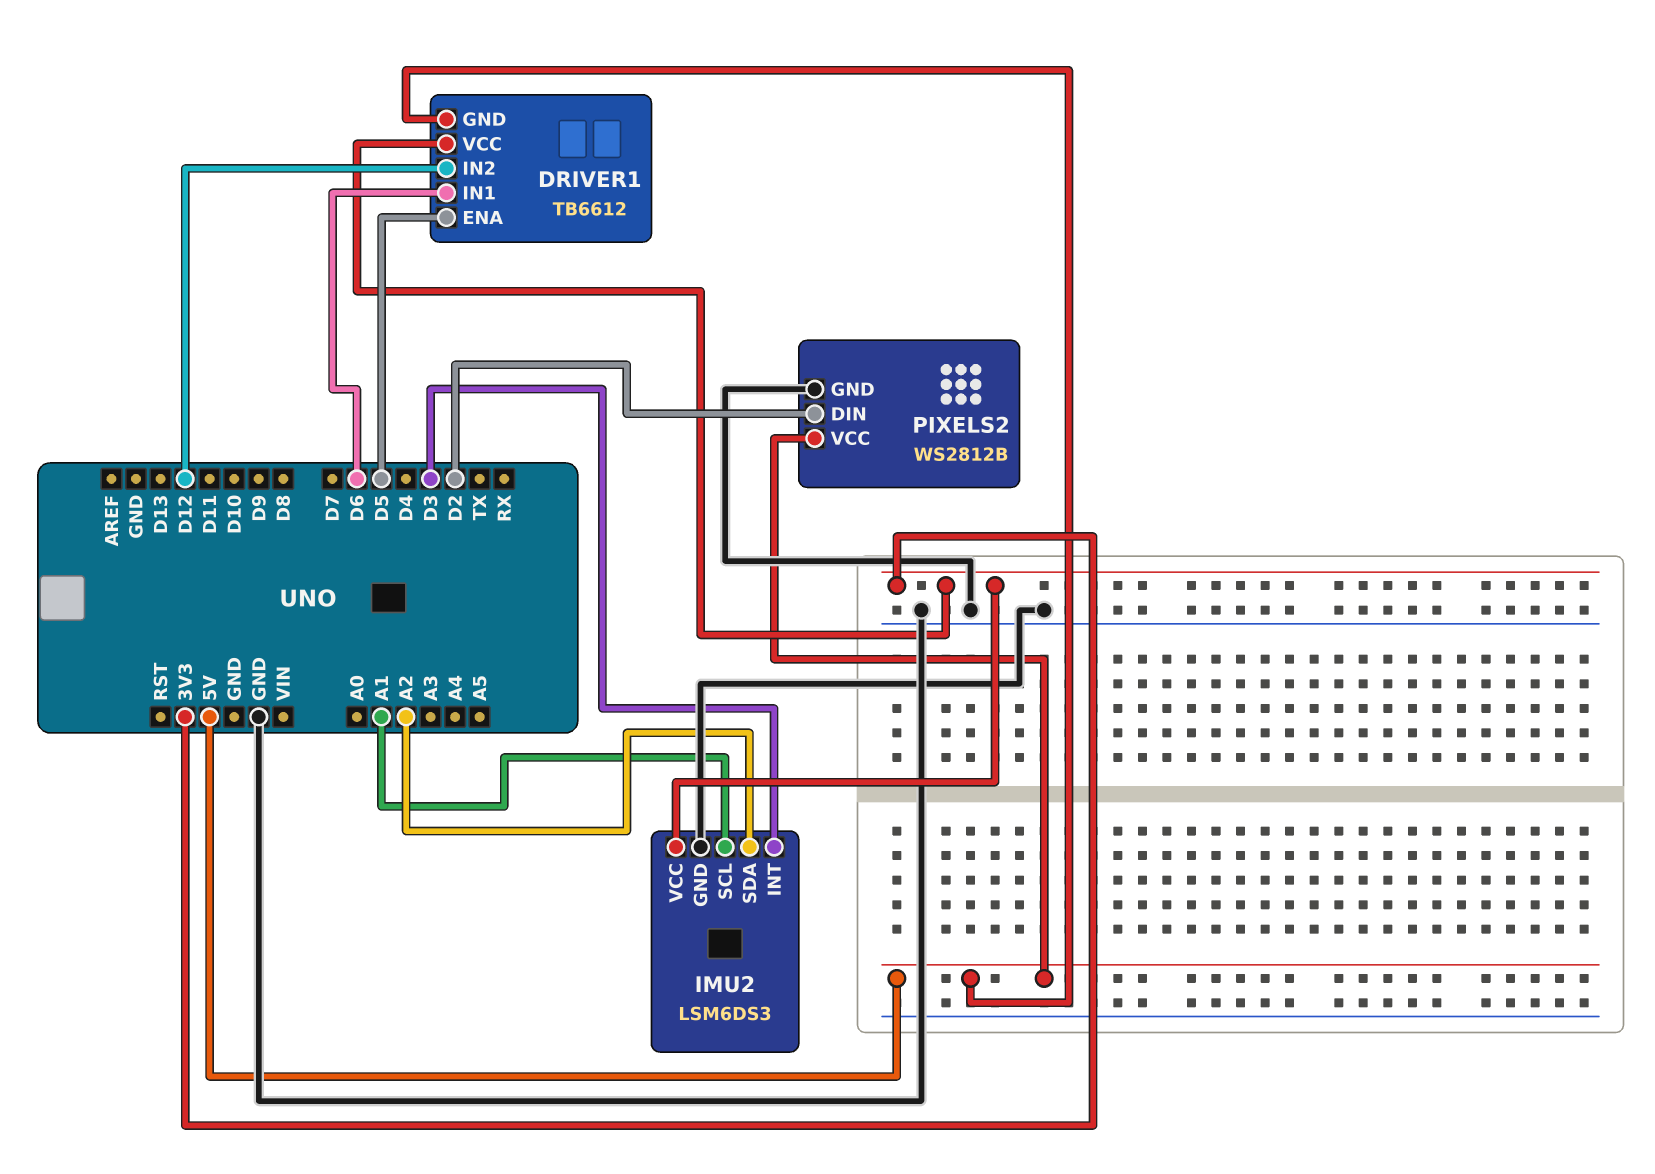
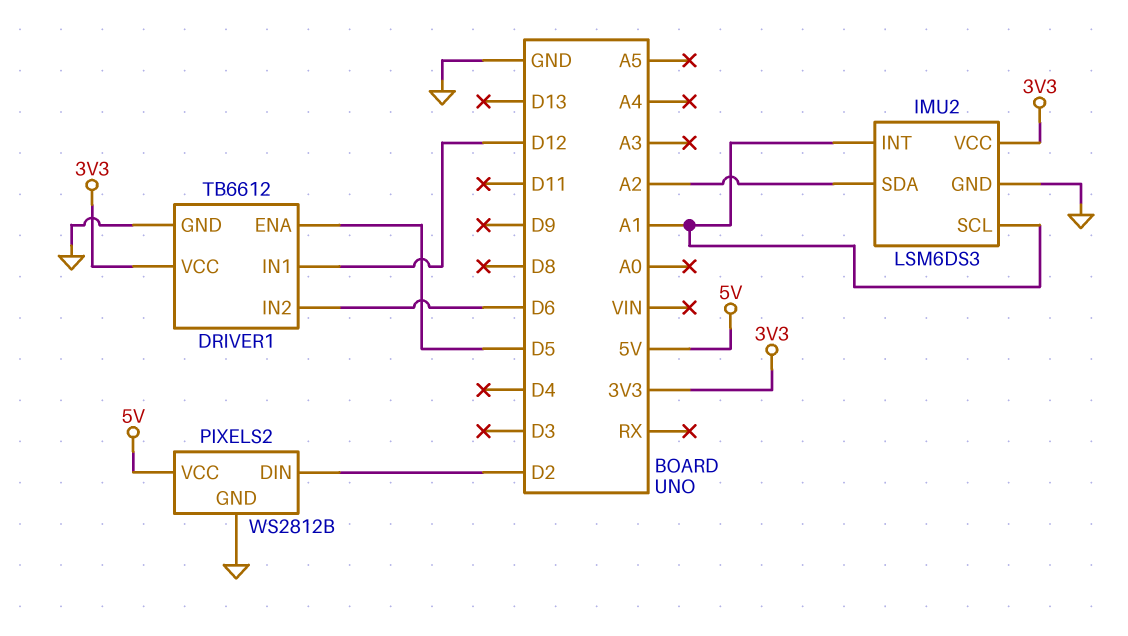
DRIVER1 pin GND: 5V -> GND
DRIVER1 pin IN1: D6 -> D12
DRIVER1 pin IN2: D12 -> D6
IMU2 pin INT: D3 -> A1

